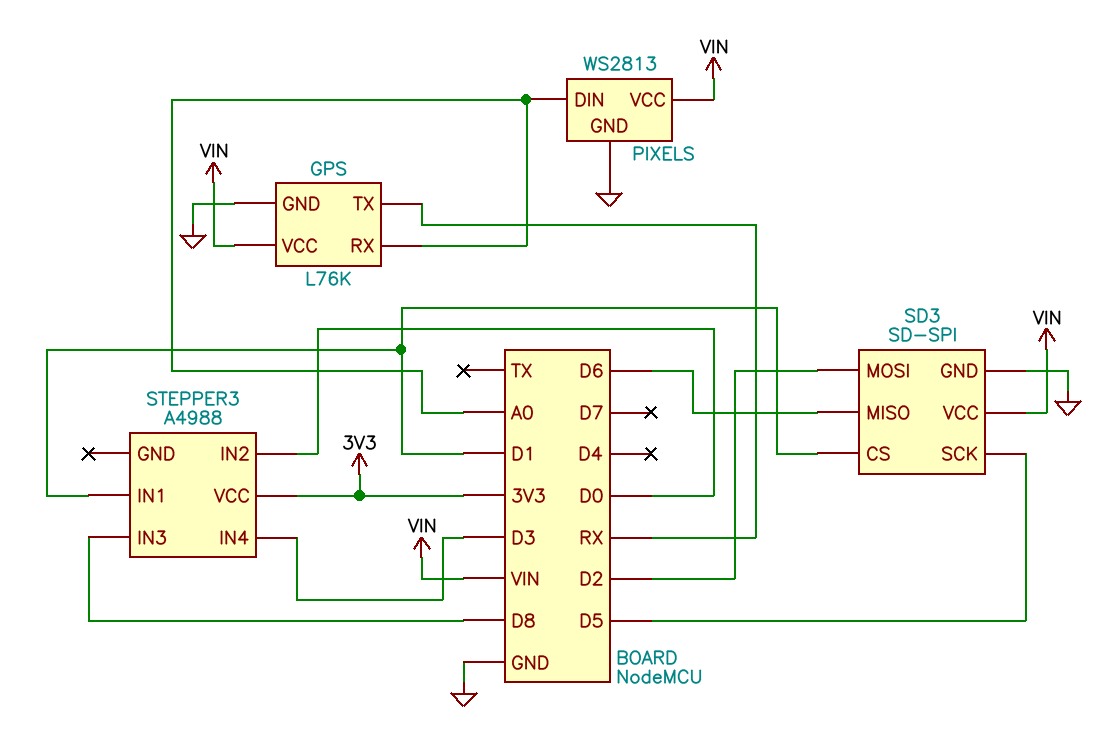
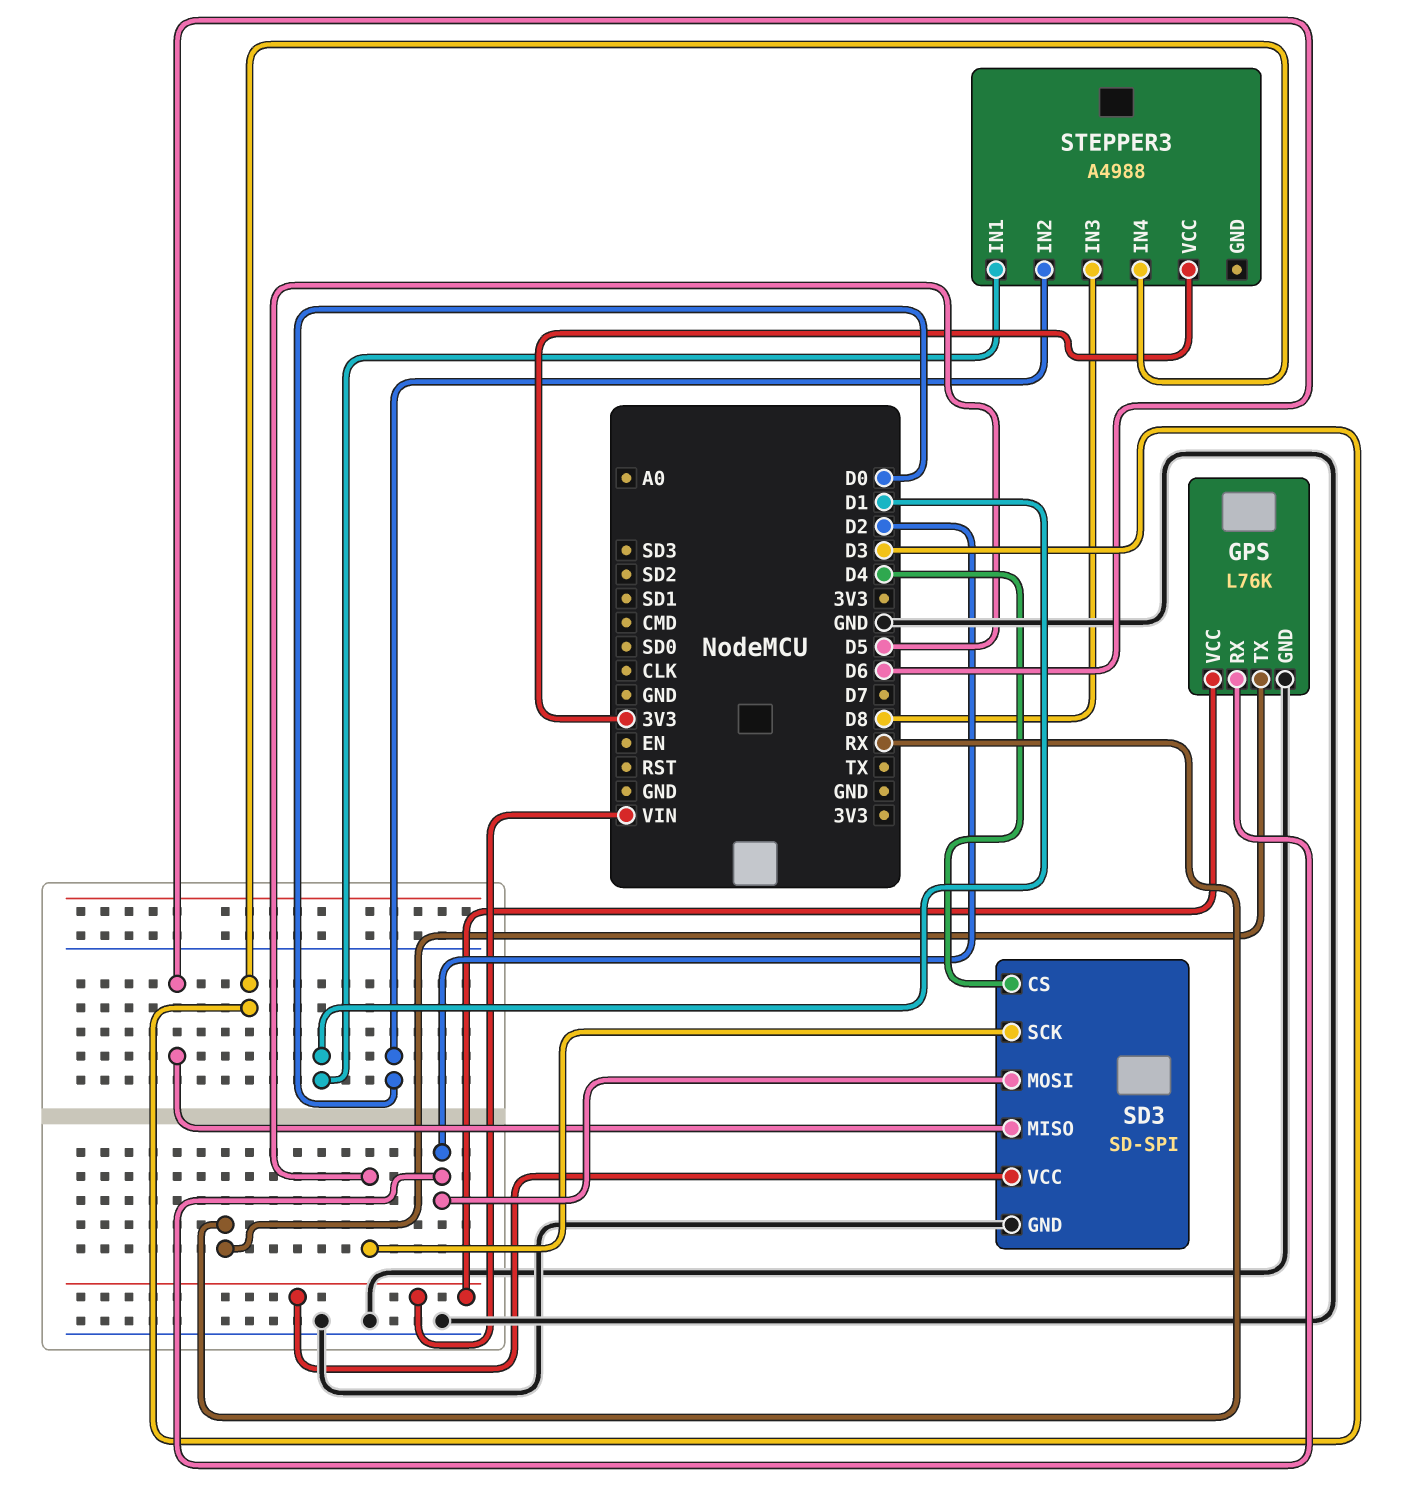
GPS pin RX: A0 -> D2
PIXELS: WS2813 -> none
PIXELS pin DIN: A0 -> none
PIXELS pin GND: GND -> none
PIXELS pin VCC: VIN -> none
SD3 pin CS: D1 -> D4

